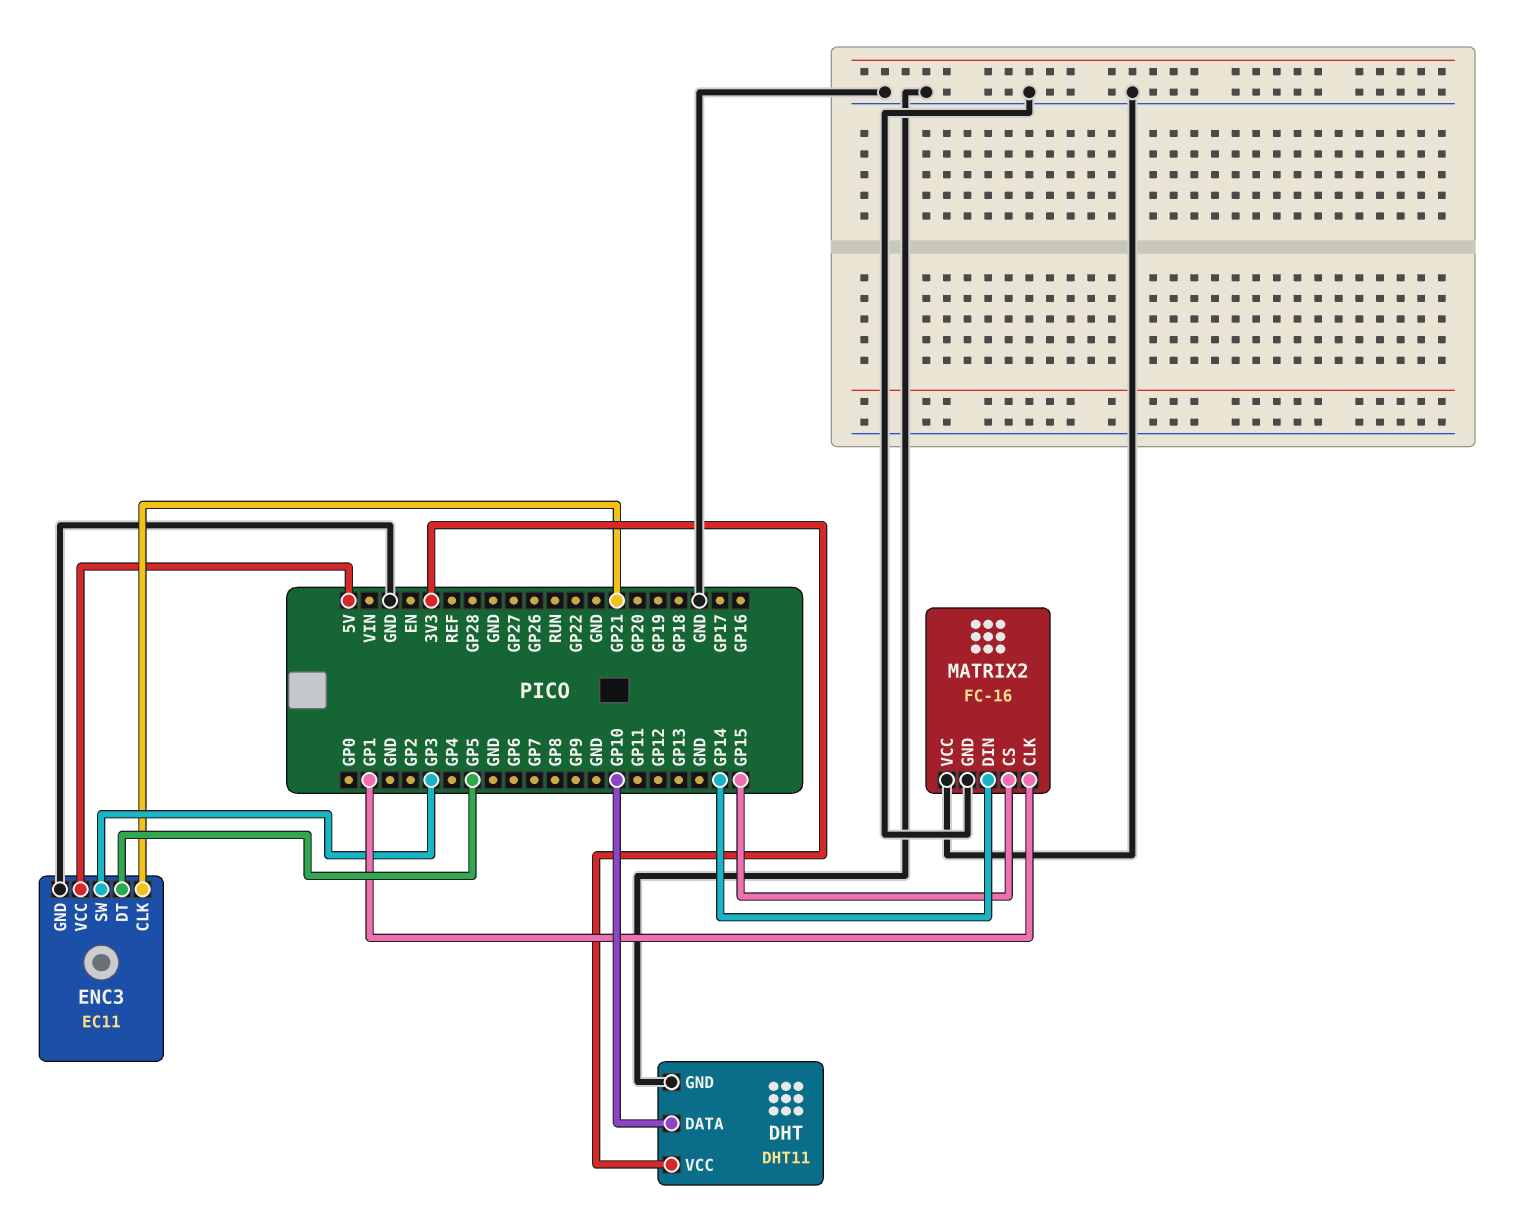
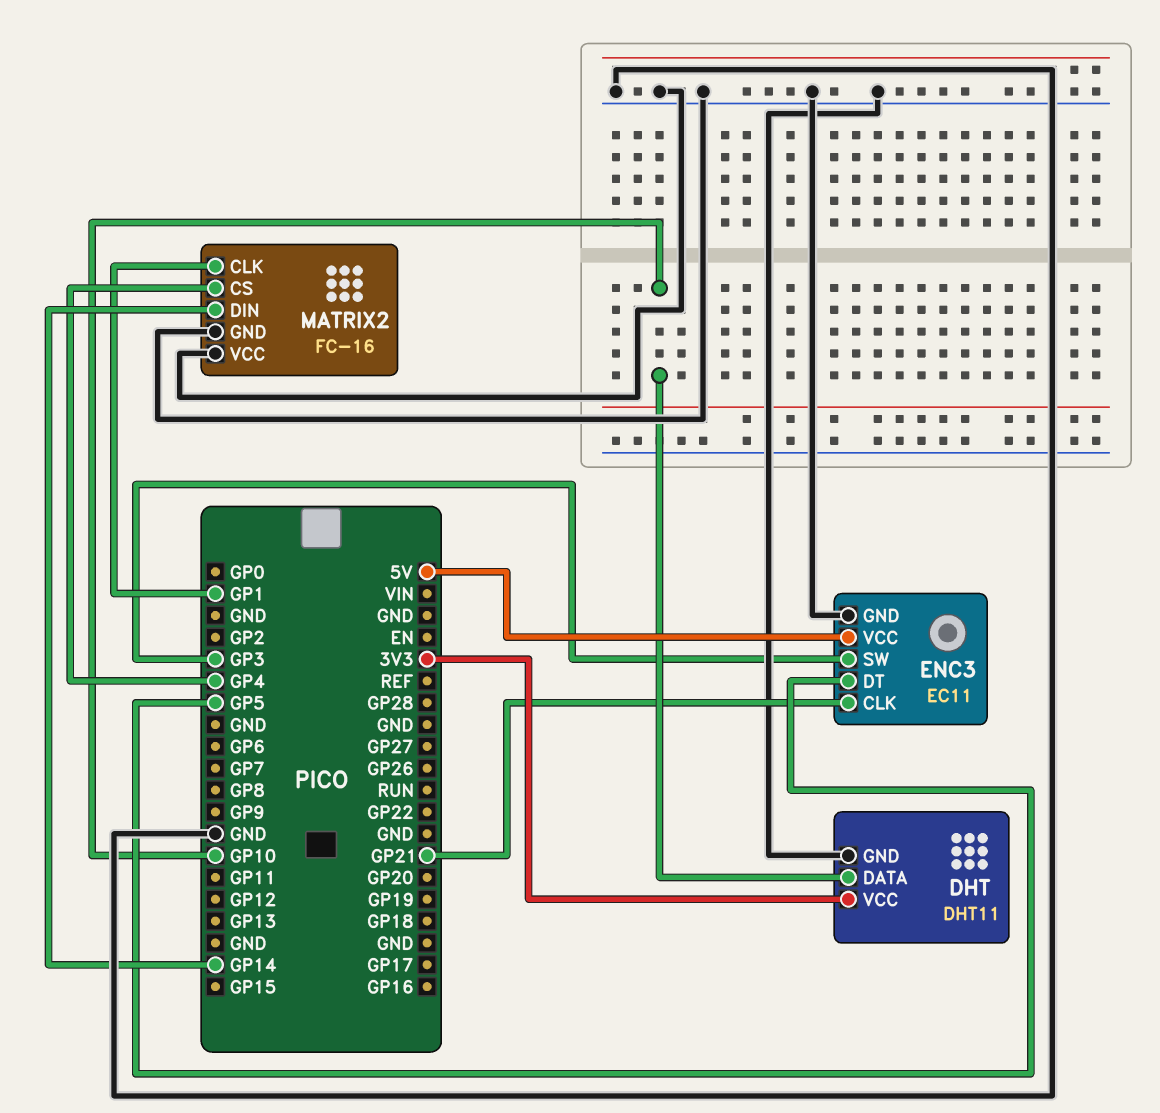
MATRIX2 pin CS: GP15 -> GP4

